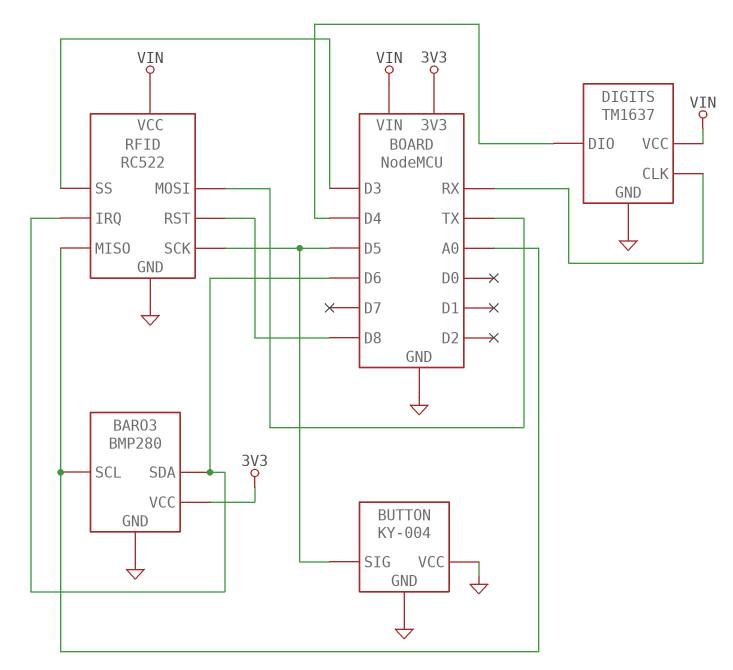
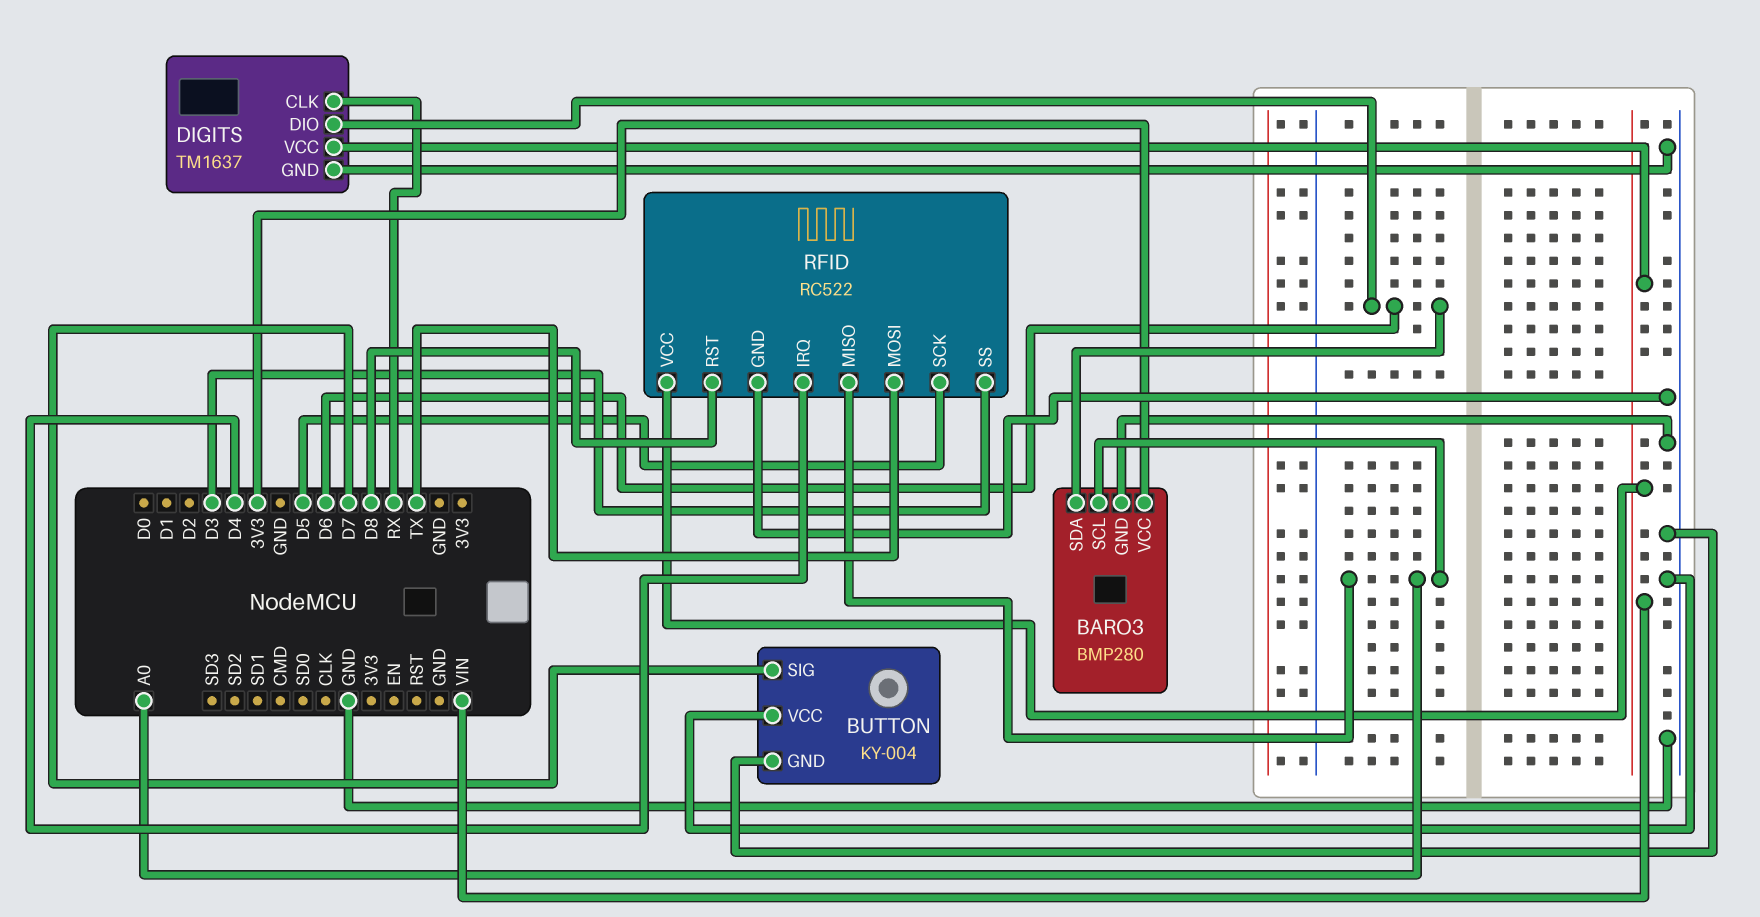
BUTTON pin SIG: D5 -> D7
DIGITS pin DIO: D4 -> D6
RFID pin IRQ: D6 -> D4

